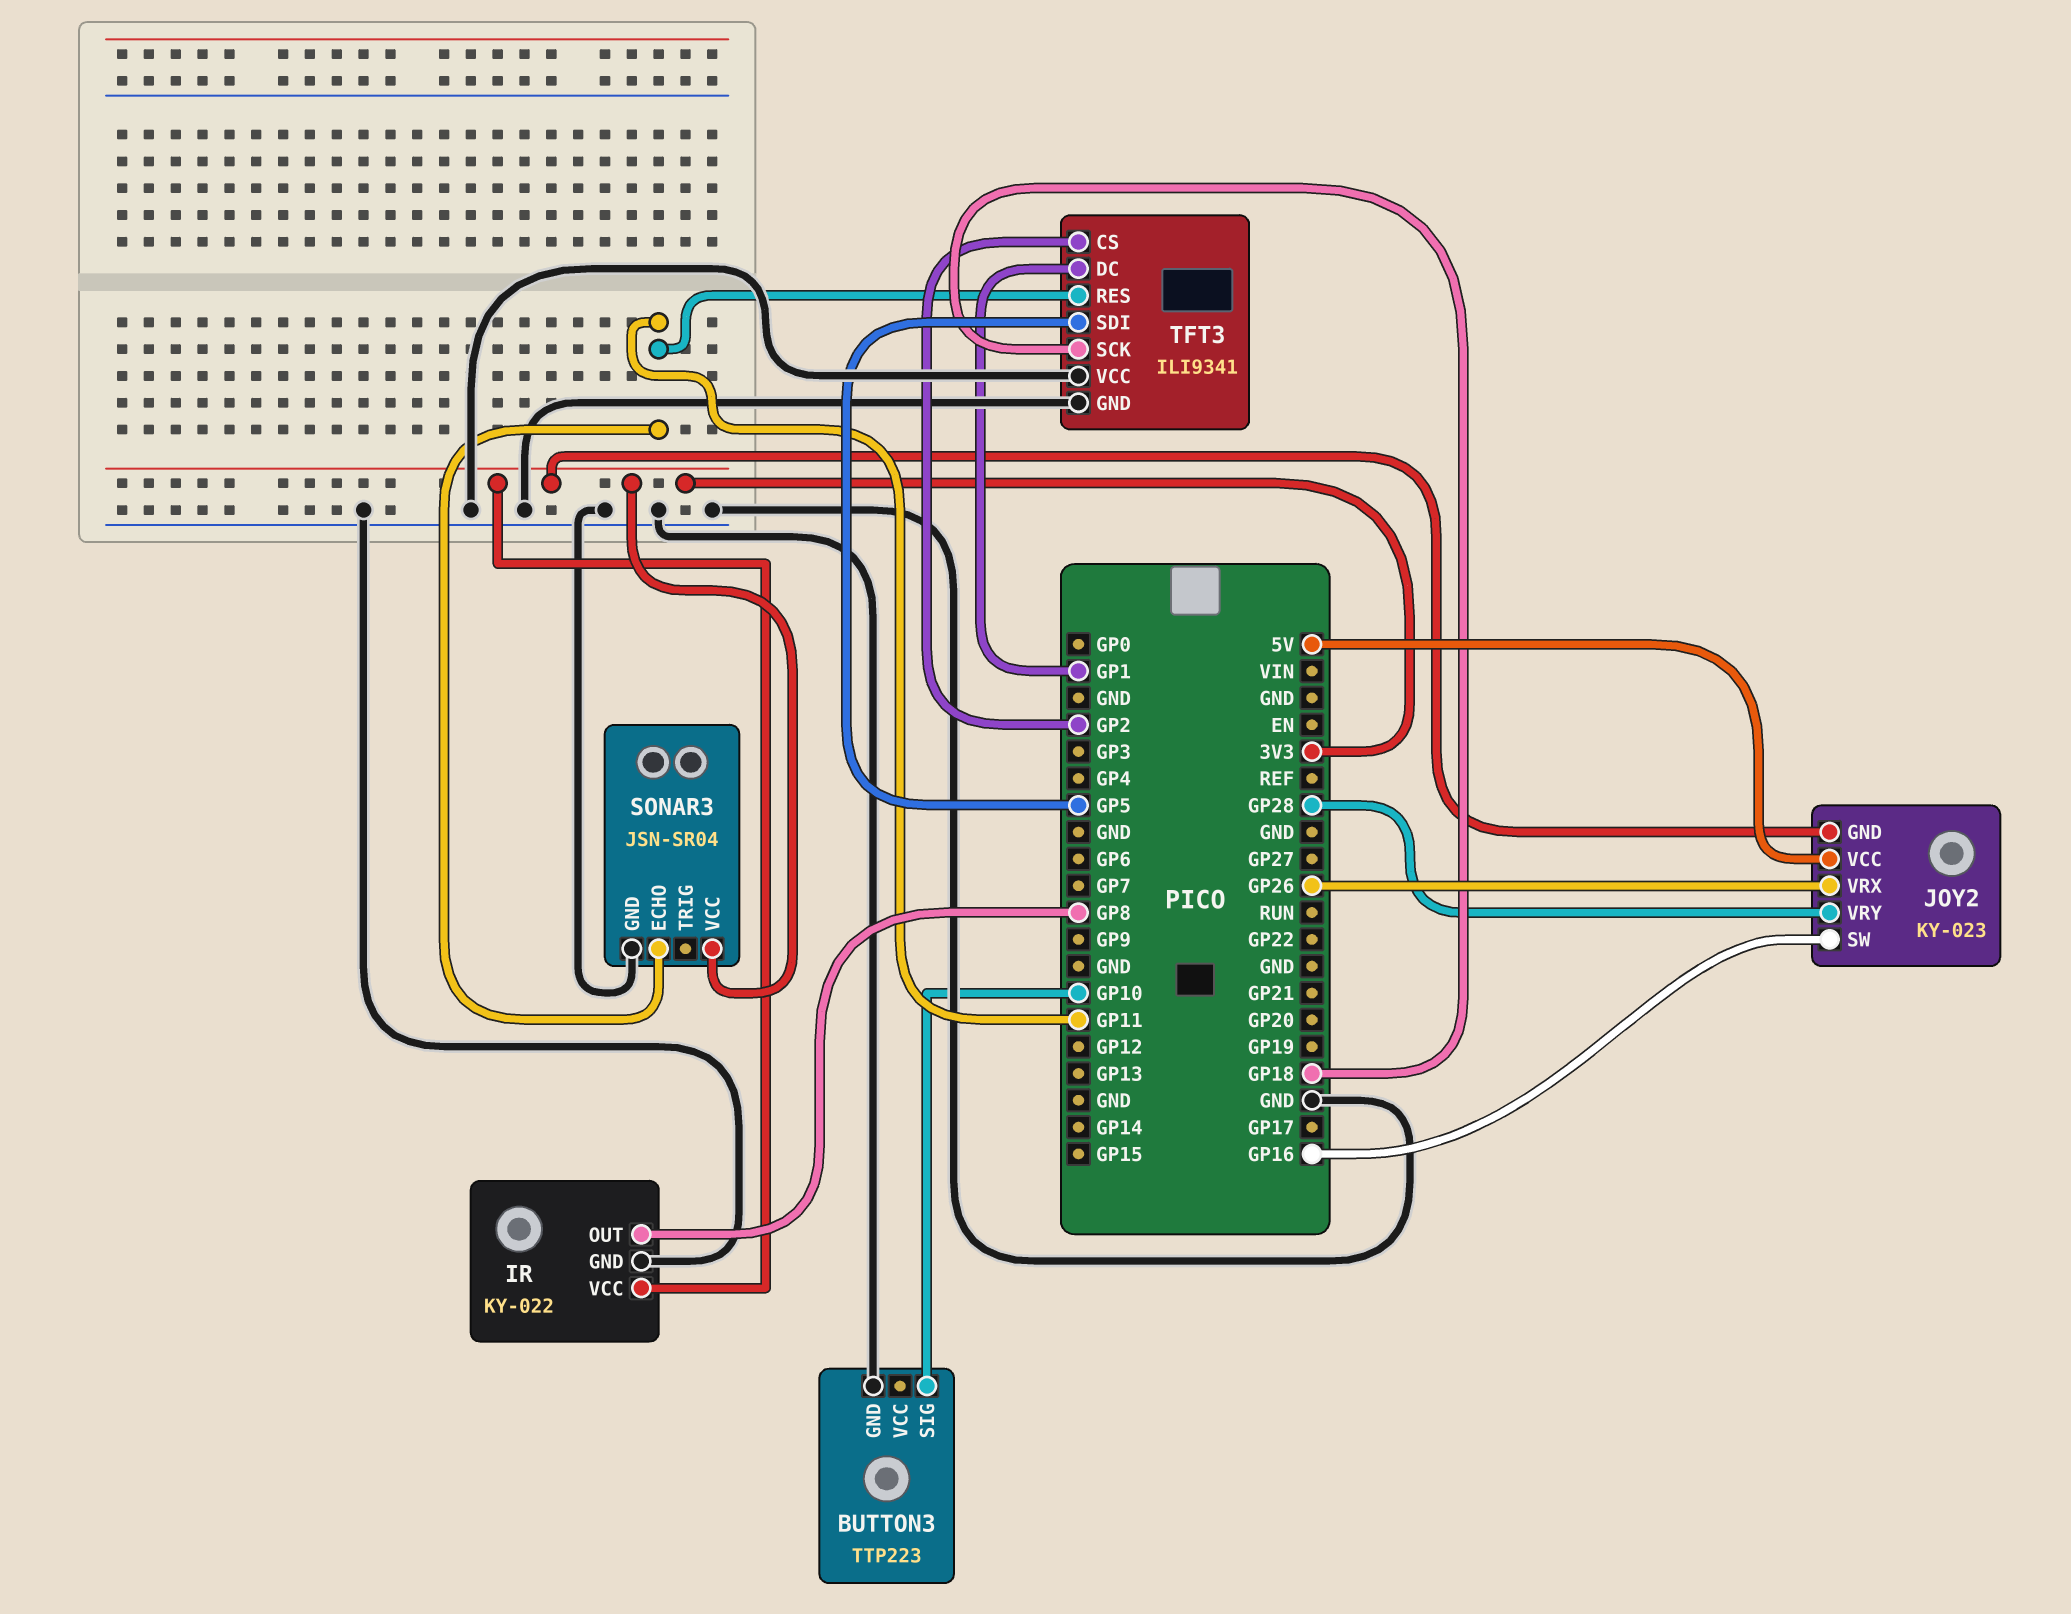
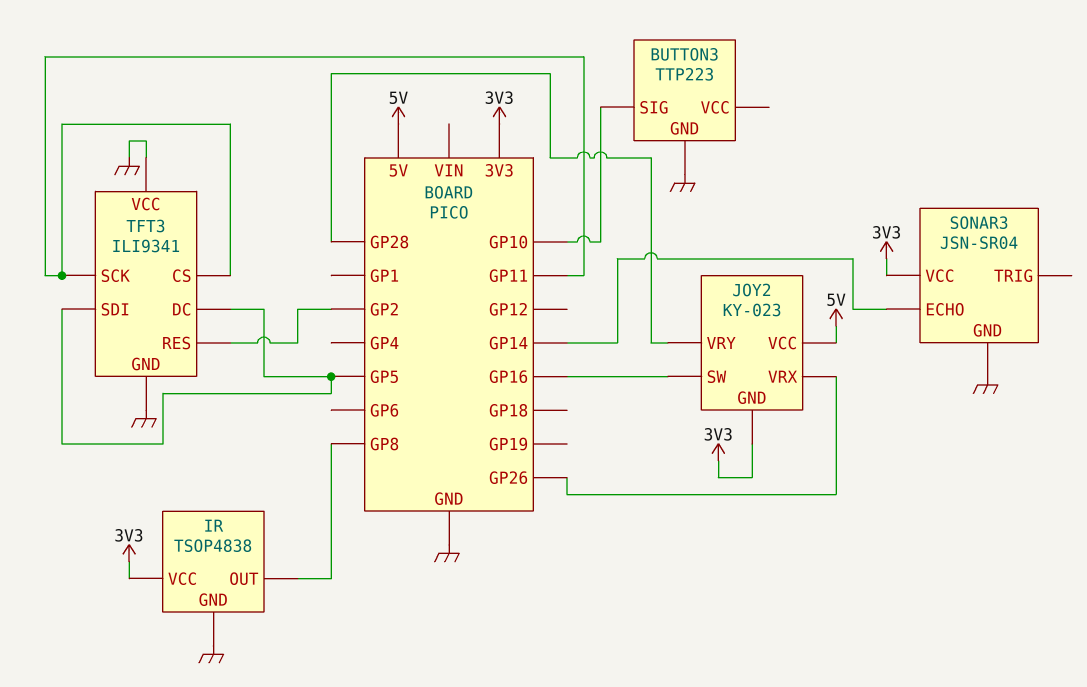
IR: KY-022 -> TSOP4838
SONAR3 pin ECHO: GP11 -> GP14
TFT3 pin CS: GP2 -> GP11
TFT3 pin DC: GP1 -> GP5
TFT3 pin RES: GP11 -> GP2
TFT3 pin SCK: GP18 -> GP11

